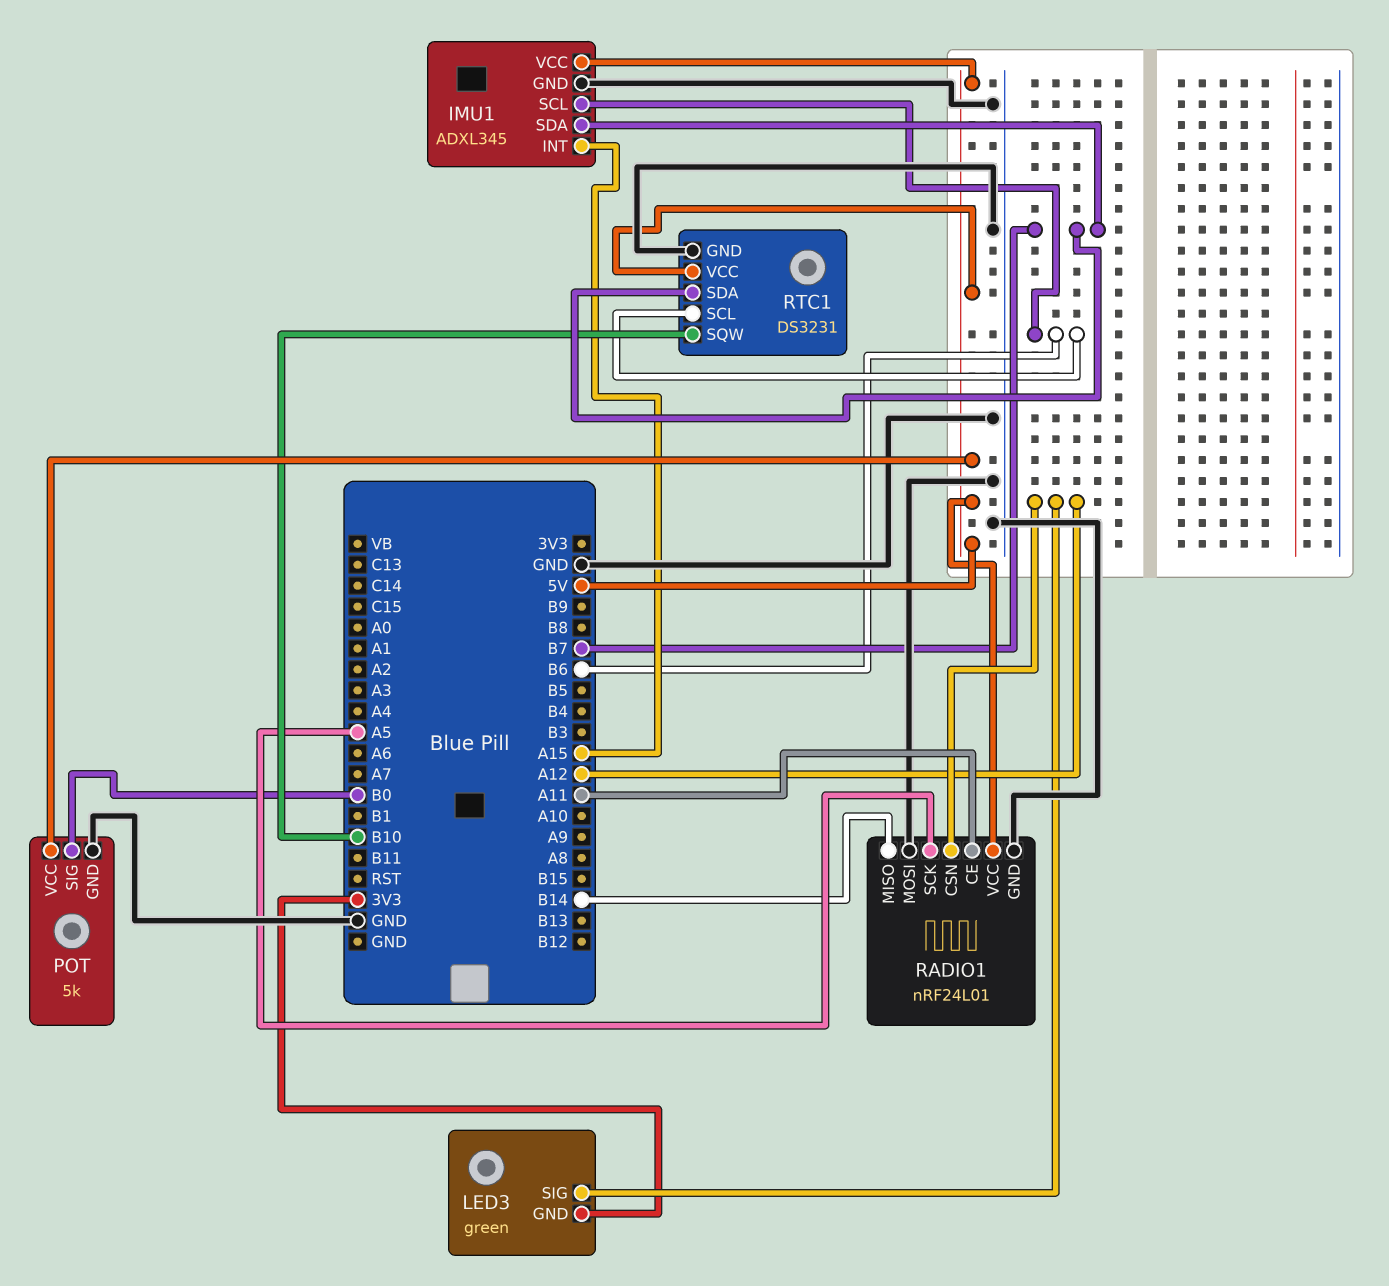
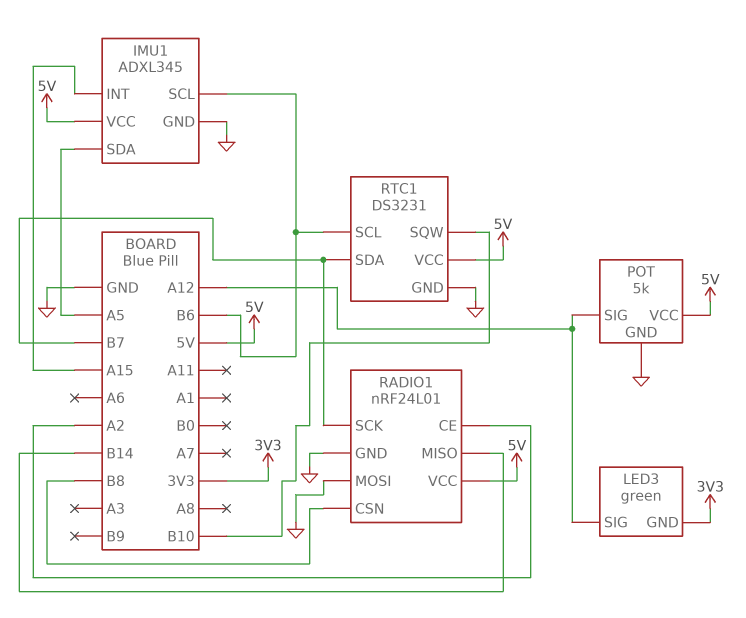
IMU1 pin SDA: B7 -> A5
POT pin SIG: B0 -> A12
RADIO1 pin CE: A11 -> A2
RADIO1 pin CSN: A12 -> B8
RADIO1 pin SCK: A5 -> B7

